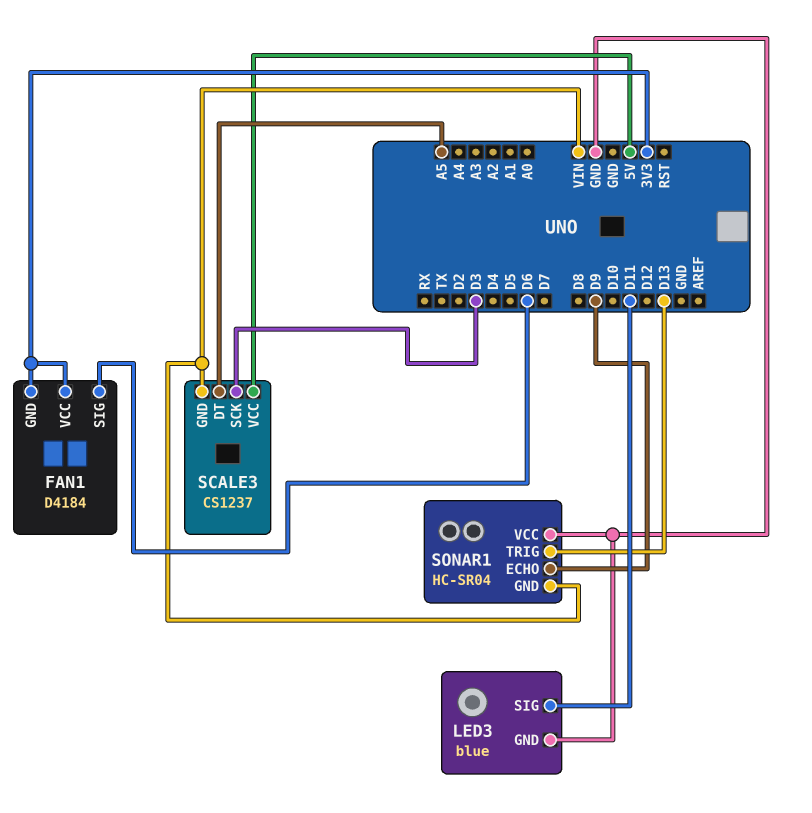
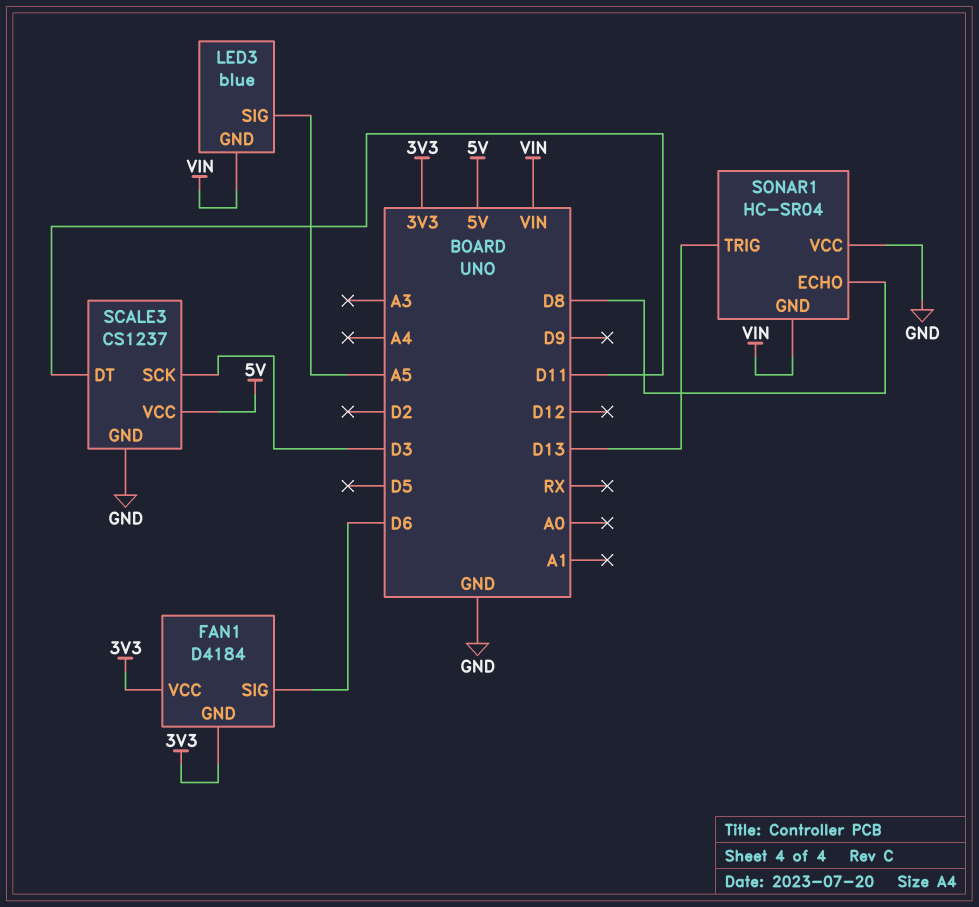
LED3 pin GND: GND -> VIN
LED3 pin SIG: D11 -> A5
SCALE3 pin DT: A5 -> D11
SCALE3 pin GND: VIN -> GND
SONAR1 pin ECHO: D9 -> D8

